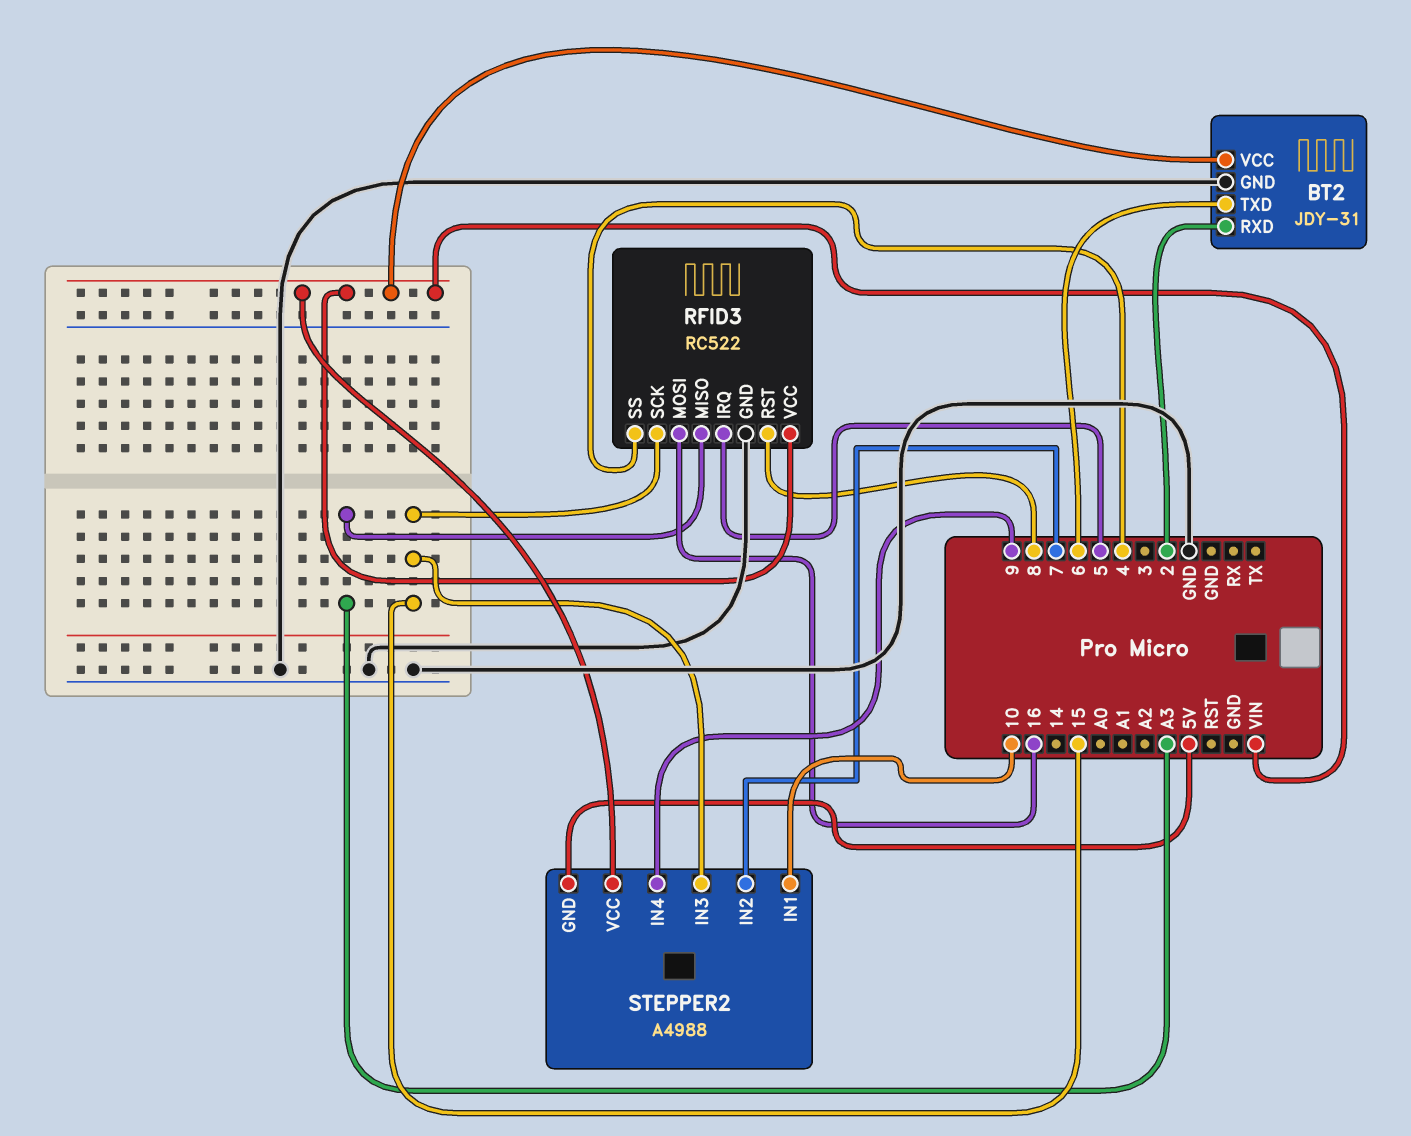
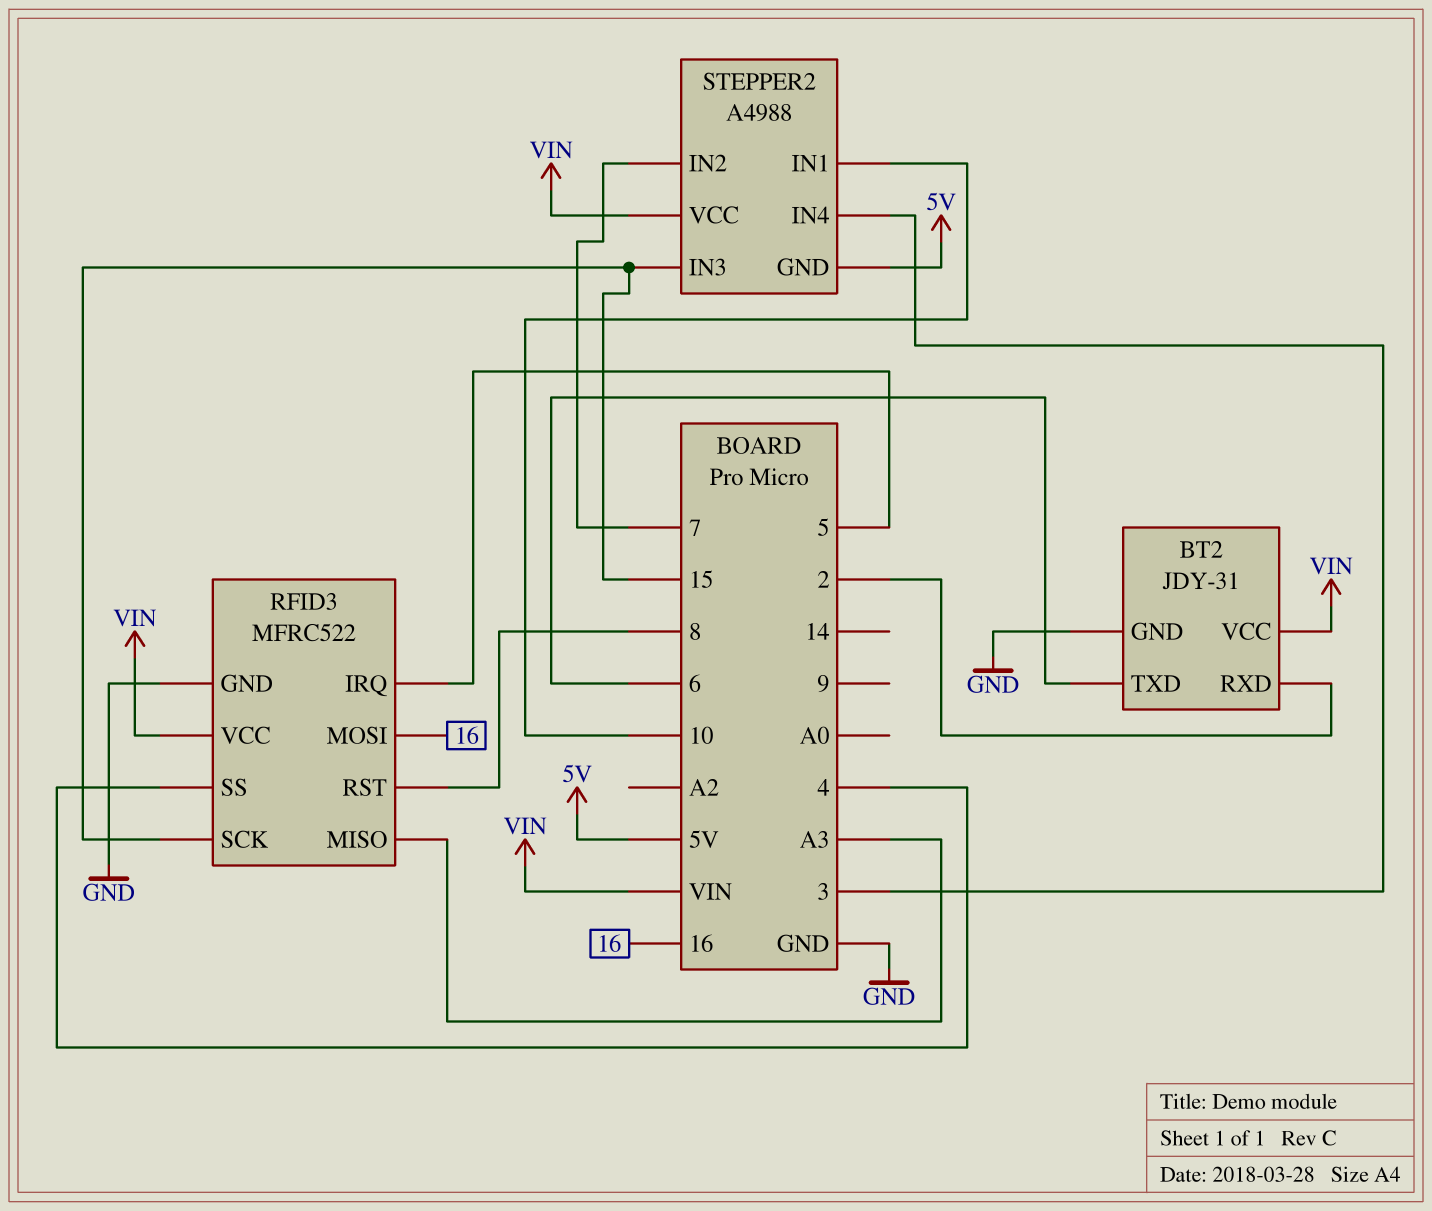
RFID3: RC522 -> MFRC522
STEPPER2 pin IN4: 9 -> 3

